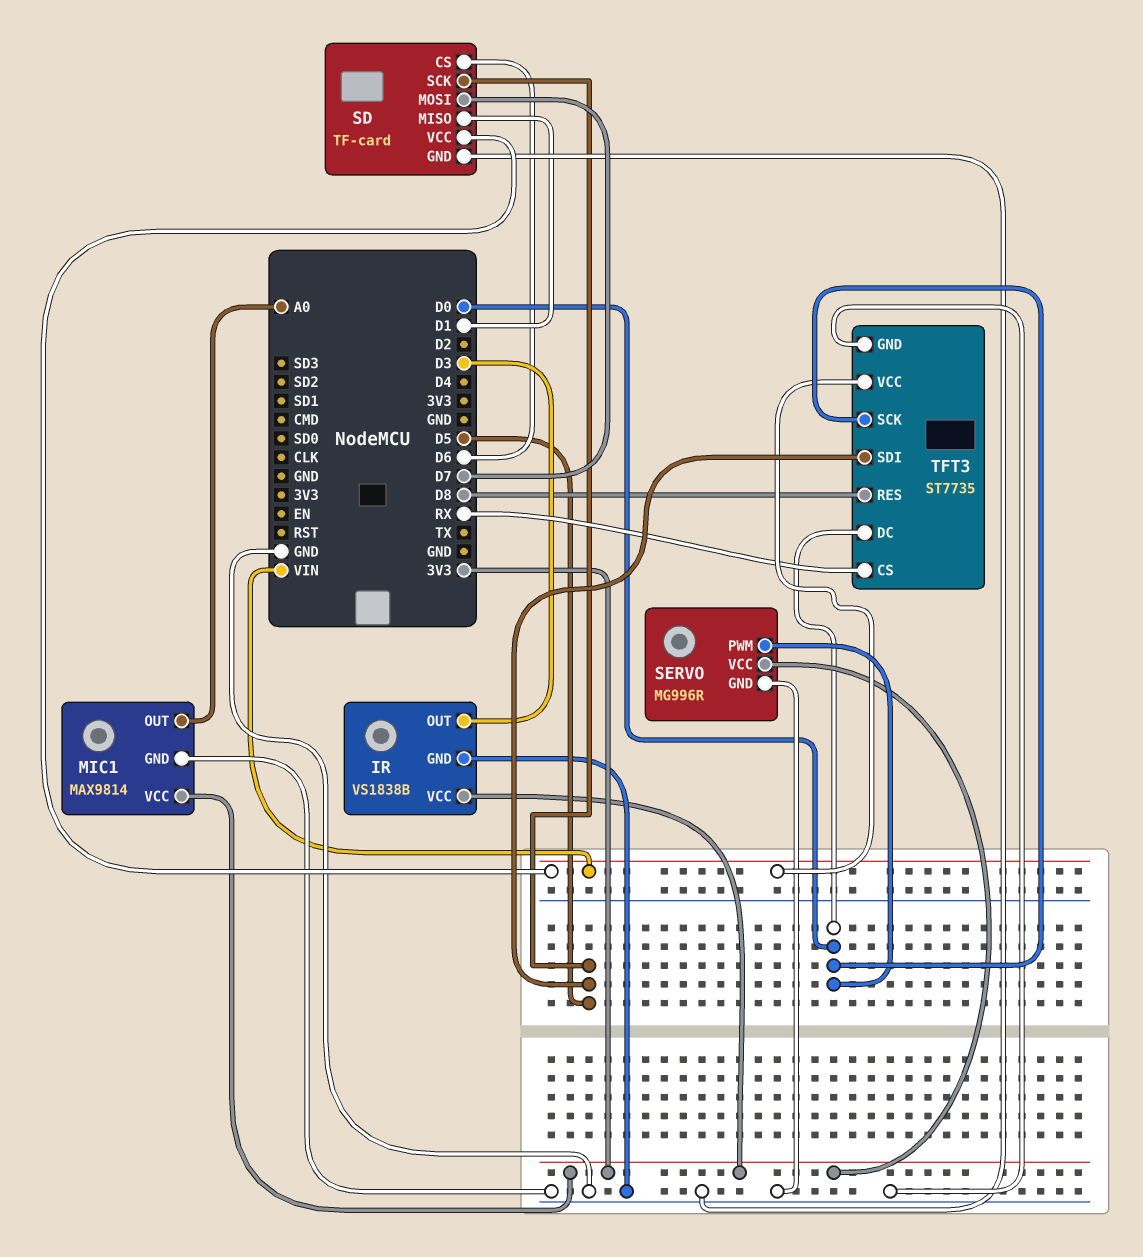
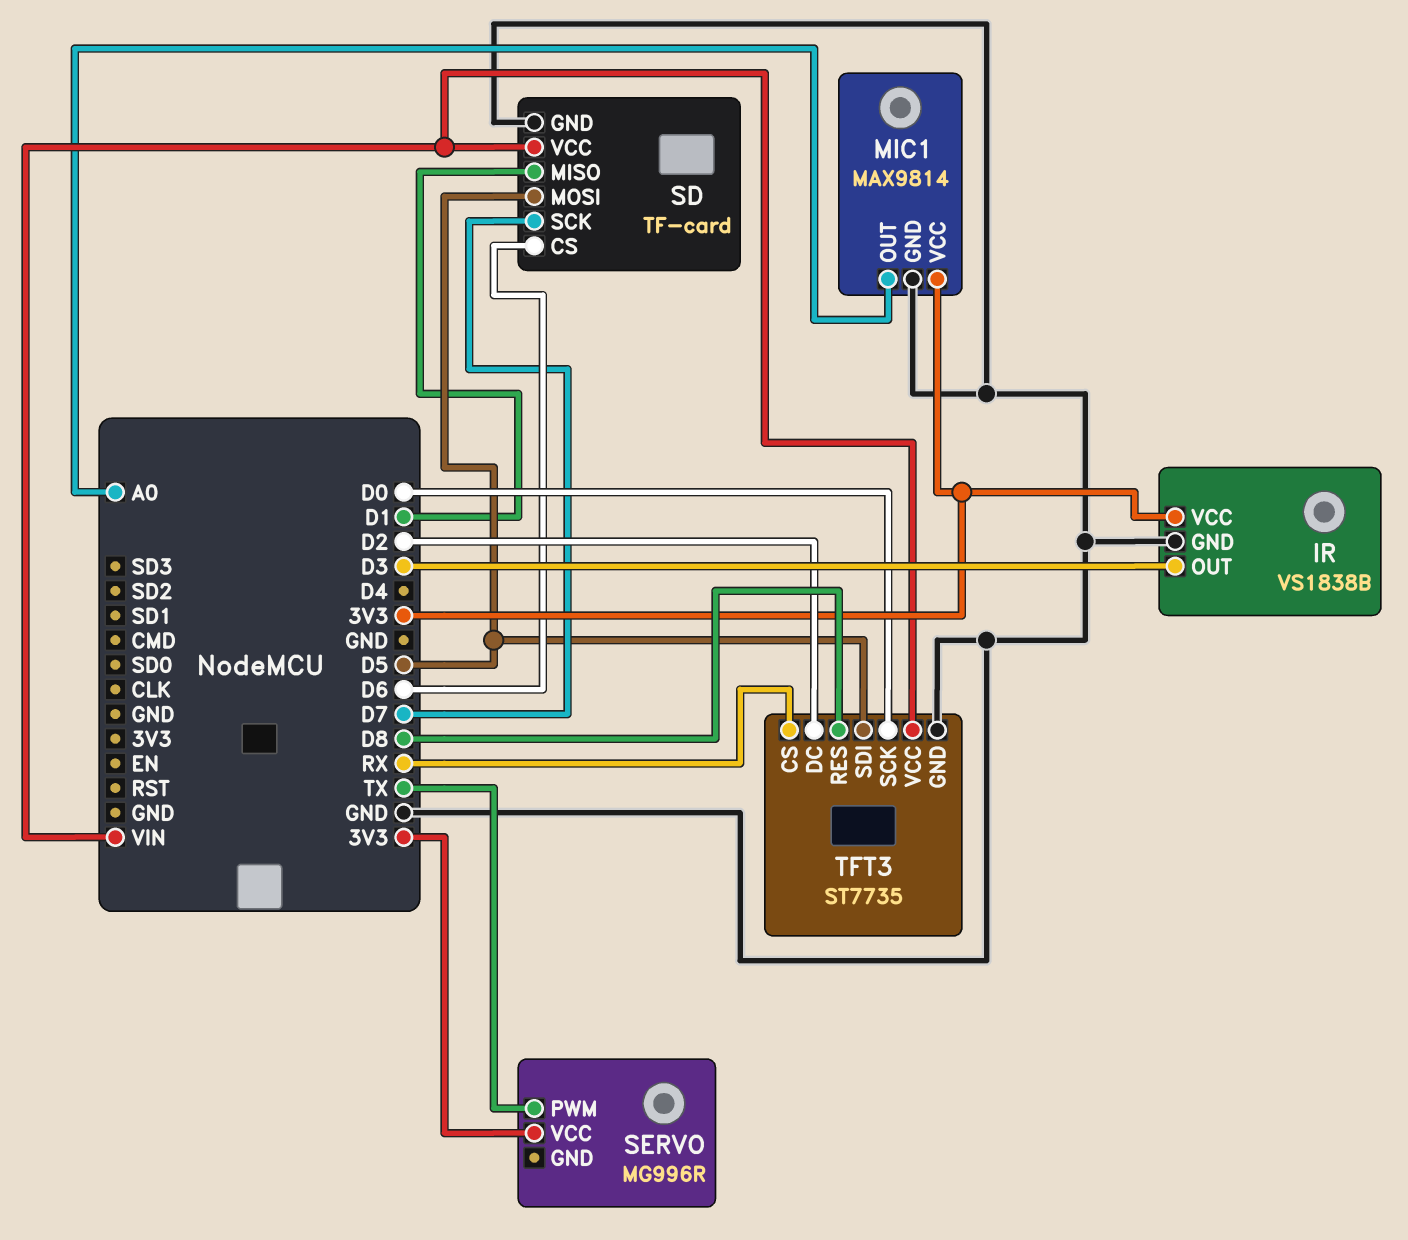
SD pin MOSI: D7 -> D5
SD pin SCK: D5 -> D7
SERVO pin GND: GND -> none
SERVO pin PWM: D0 -> TX
TFT3 pin DC: D0 -> D2

